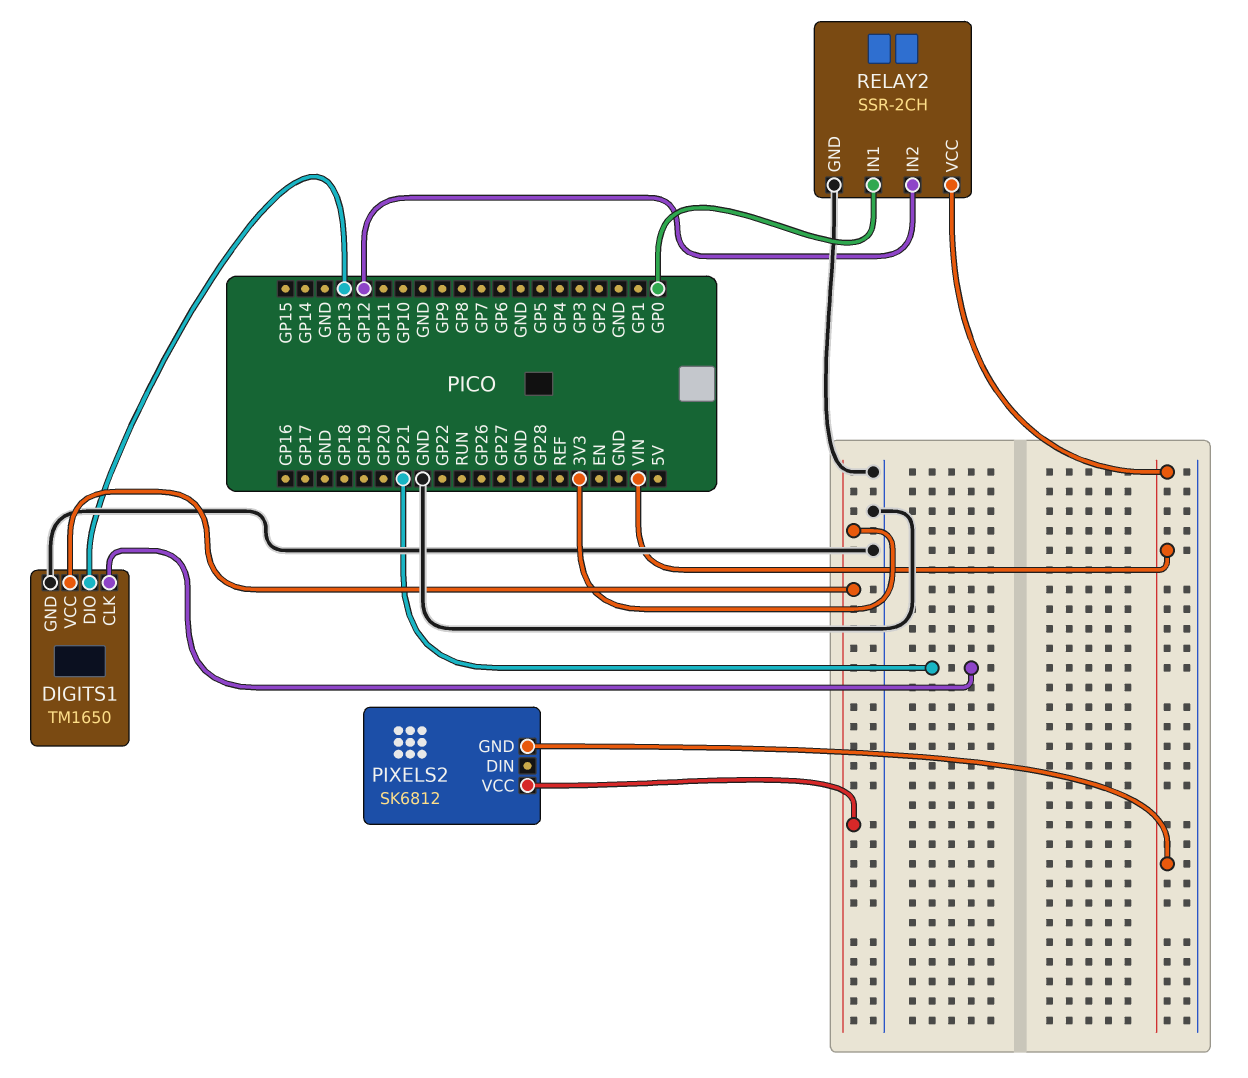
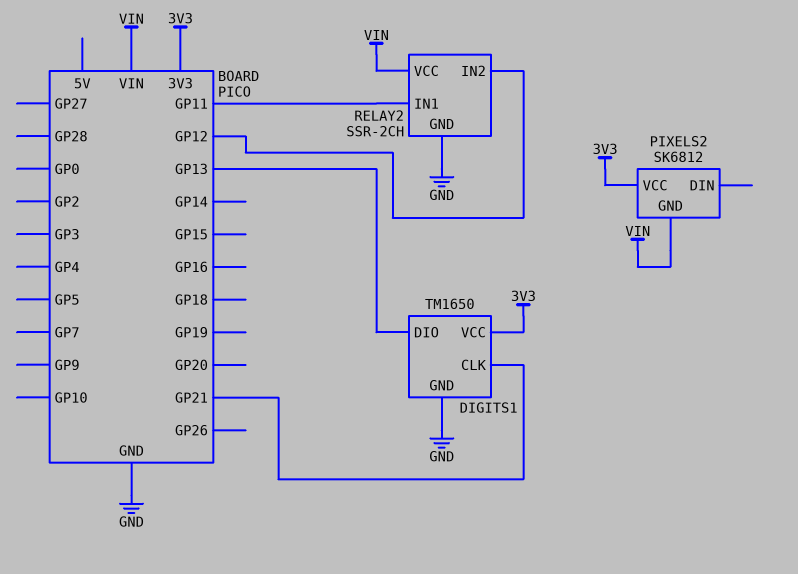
RELAY2 pin IN1: GP0 -> GP11

